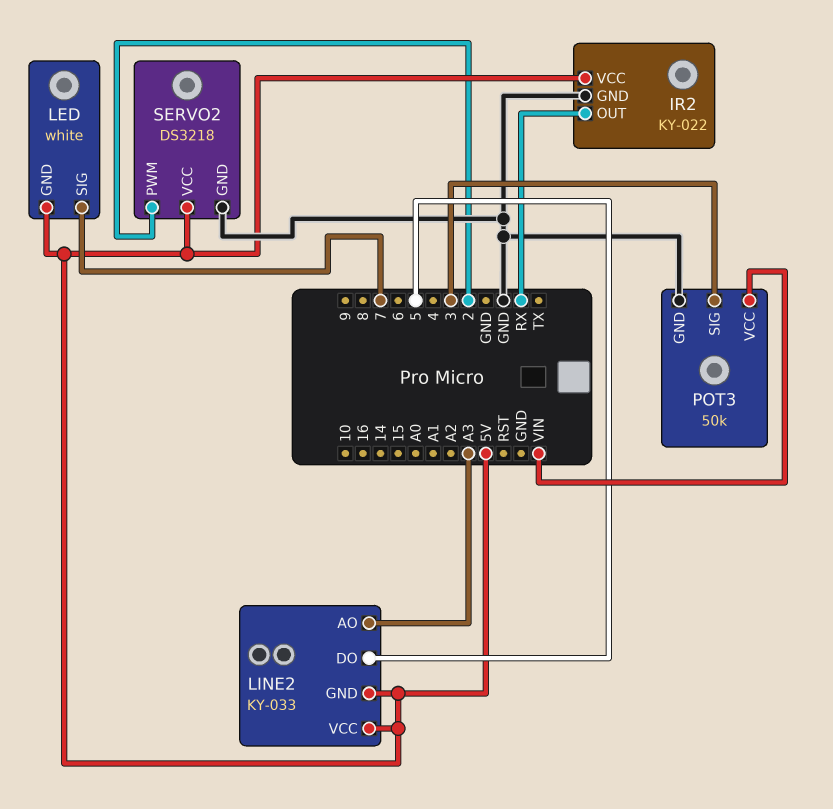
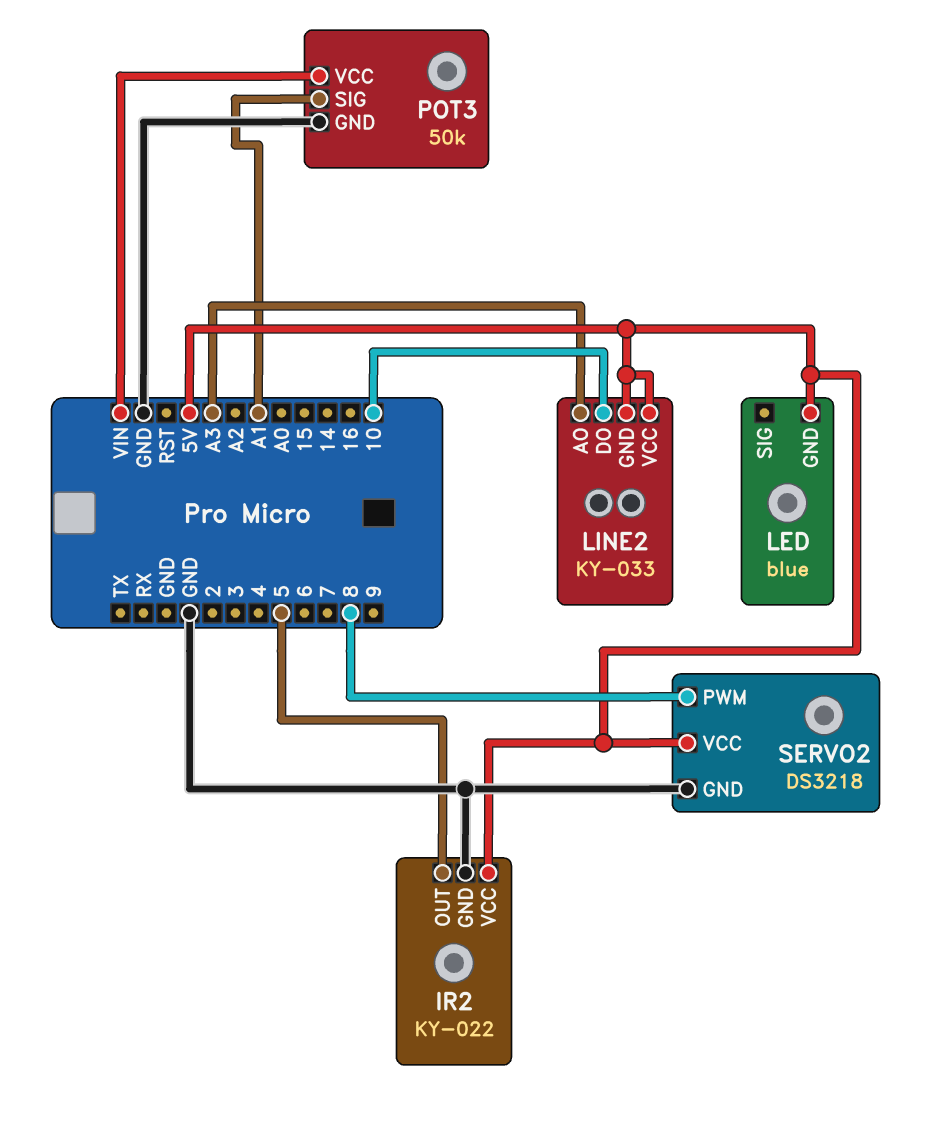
IR2 pin OUT: RX -> 5
LED: white -> blue
LED pin SIG: 7 -> none
LINE2 pin DO: 5 -> 10
POT3 pin SIG: 3 -> A1
SERVO2 pin PWM: 2 -> 8

